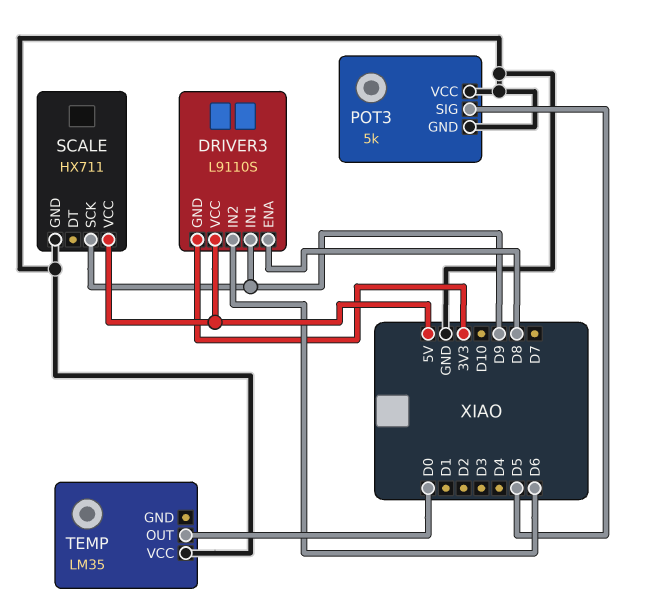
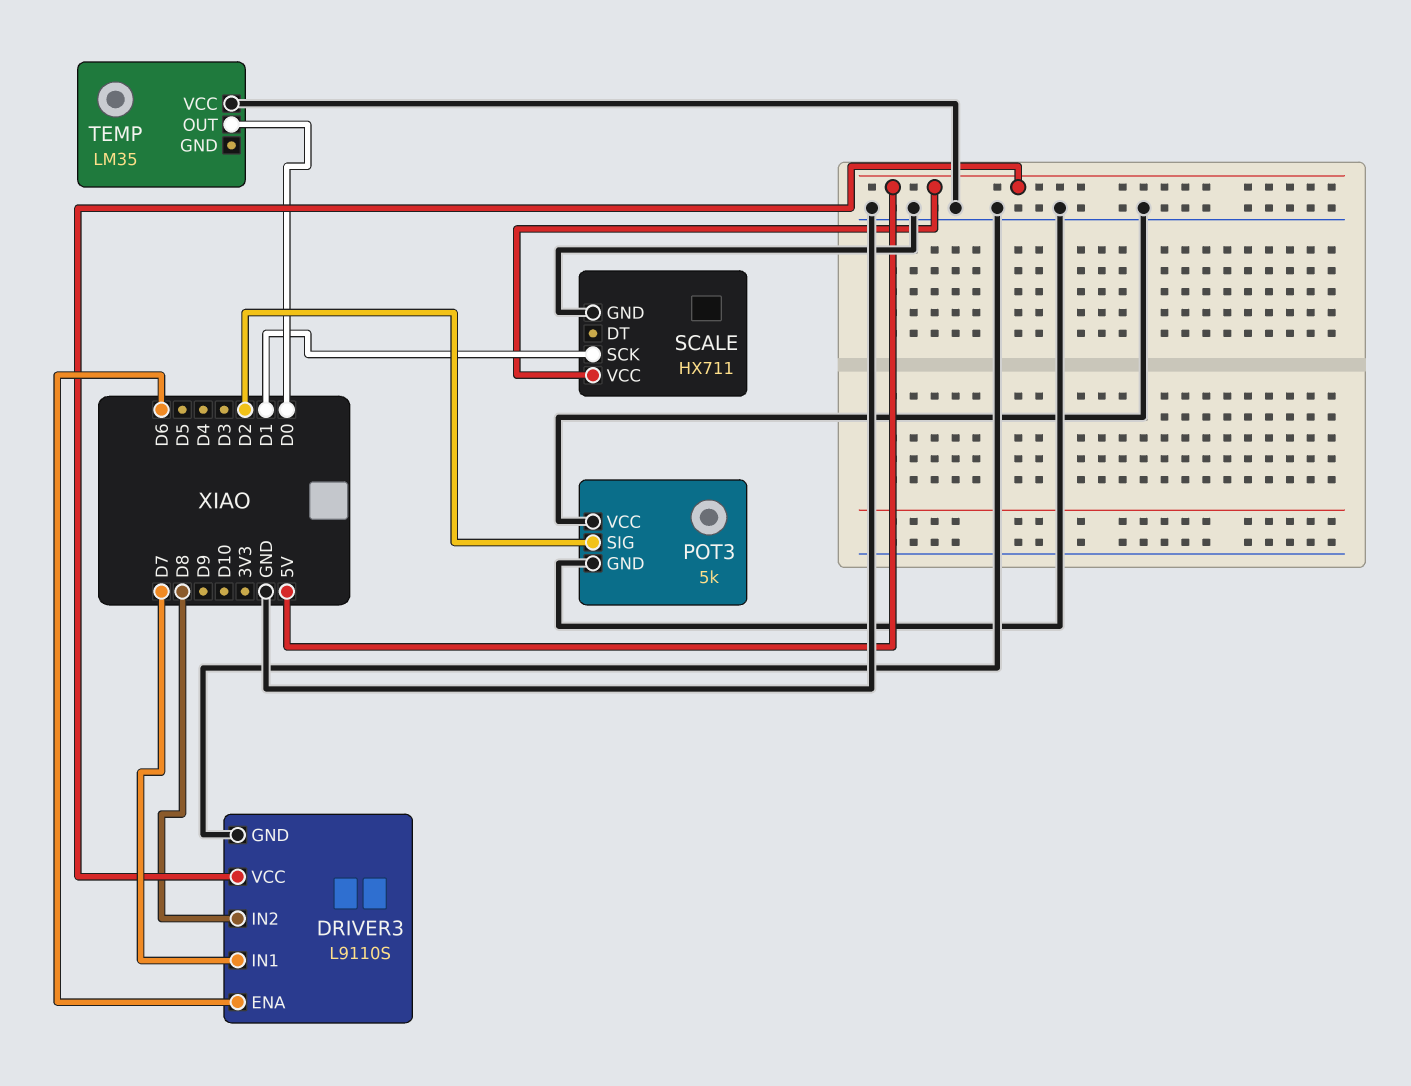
DRIVER3 pin ENA: D8 -> D6
DRIVER3 pin GND: 3V3 -> GND
DRIVER3 pin IN1: D9 -> D7
DRIVER3 pin IN2: D6 -> D8
POT3 pin SIG: D5 -> D2
SCALE pin SCK: D9 -> D1

